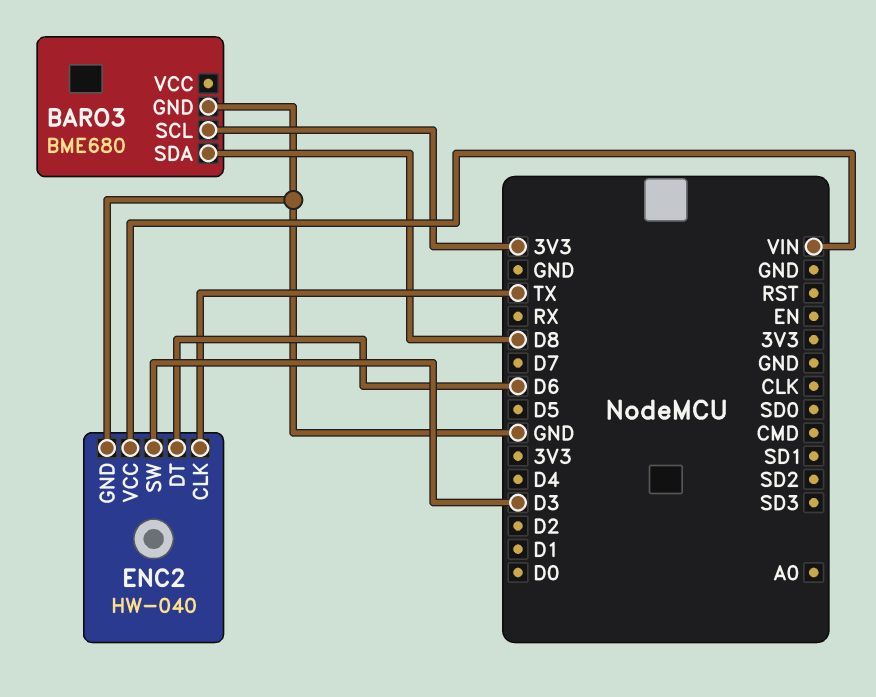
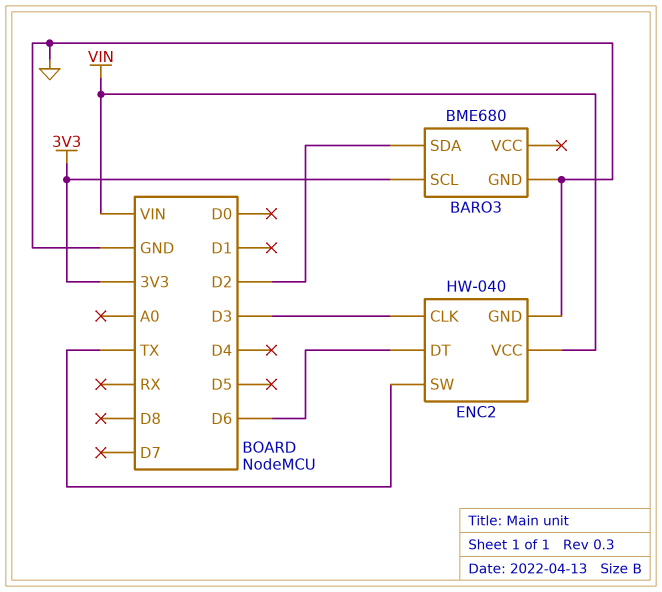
BARO3 pin SDA: D8 -> D2
ENC2 pin CLK: TX -> D3
ENC2 pin SW: D3 -> TX

